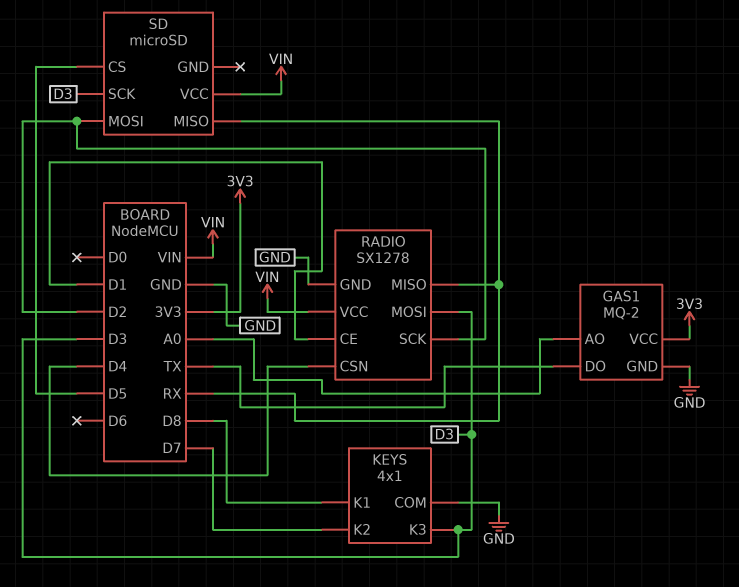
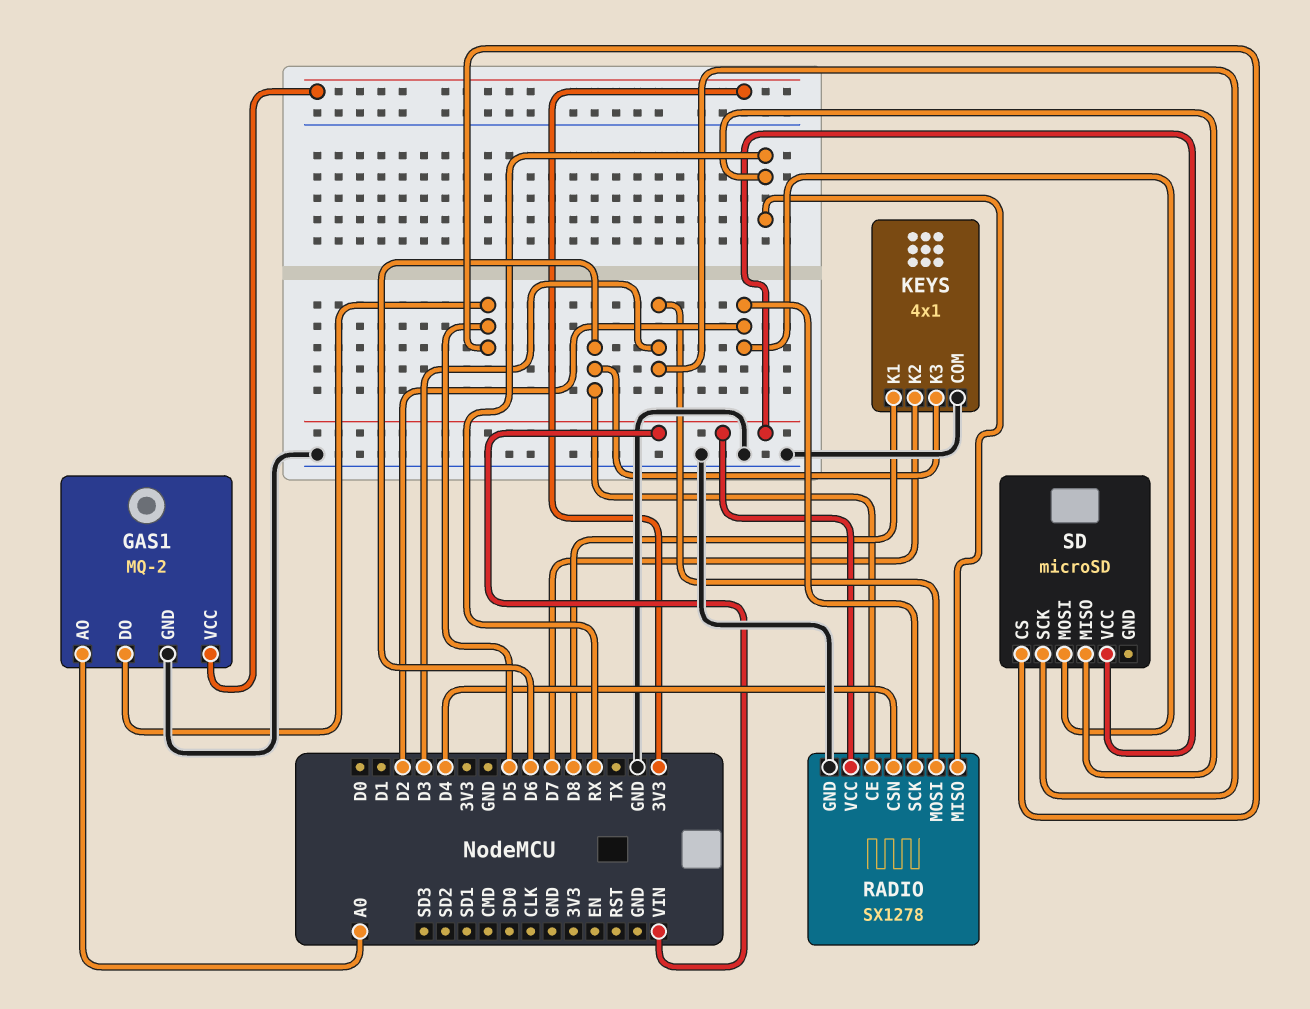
GAS1 pin DO: TX -> D5
KEYS pin K3: D3 -> D6
RADIO pin CE: D1 -> D6

